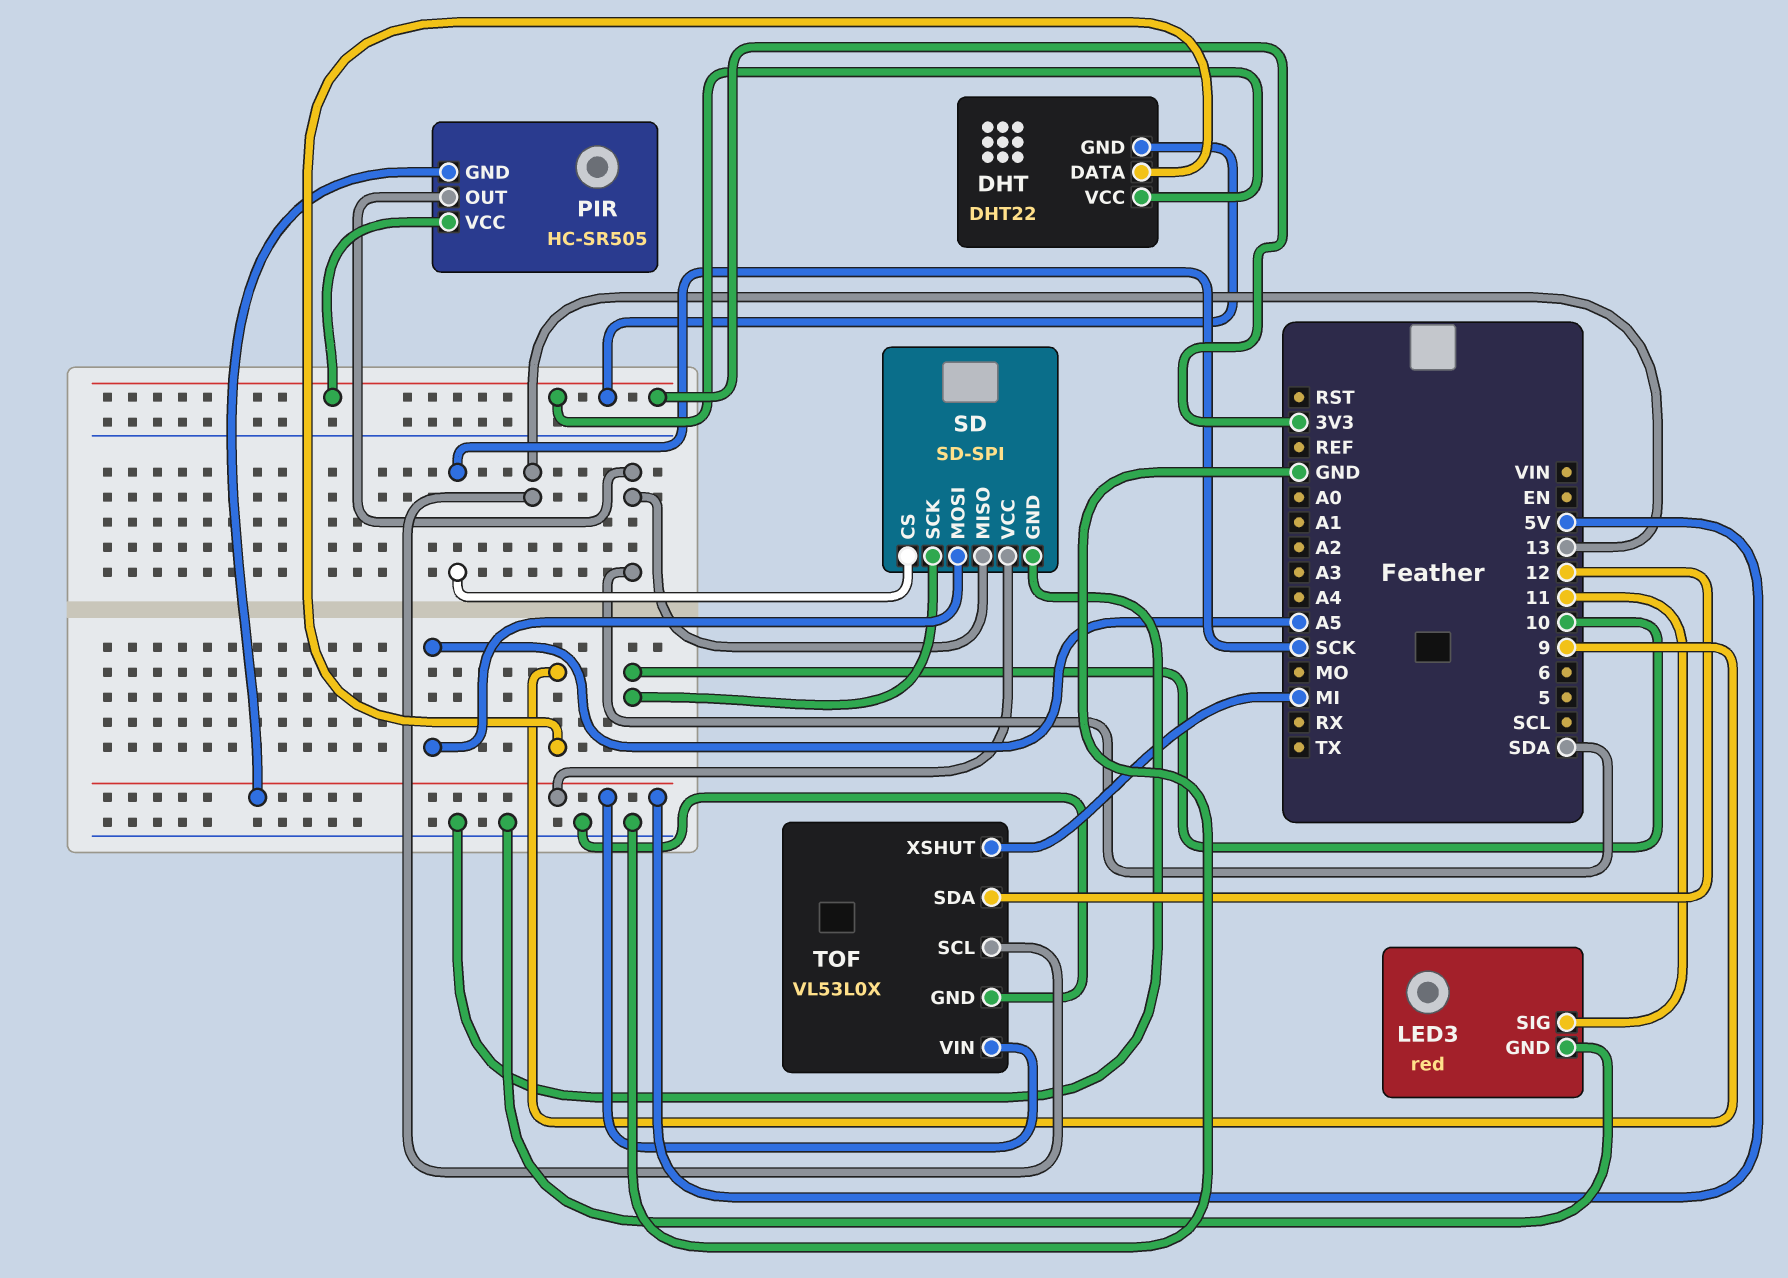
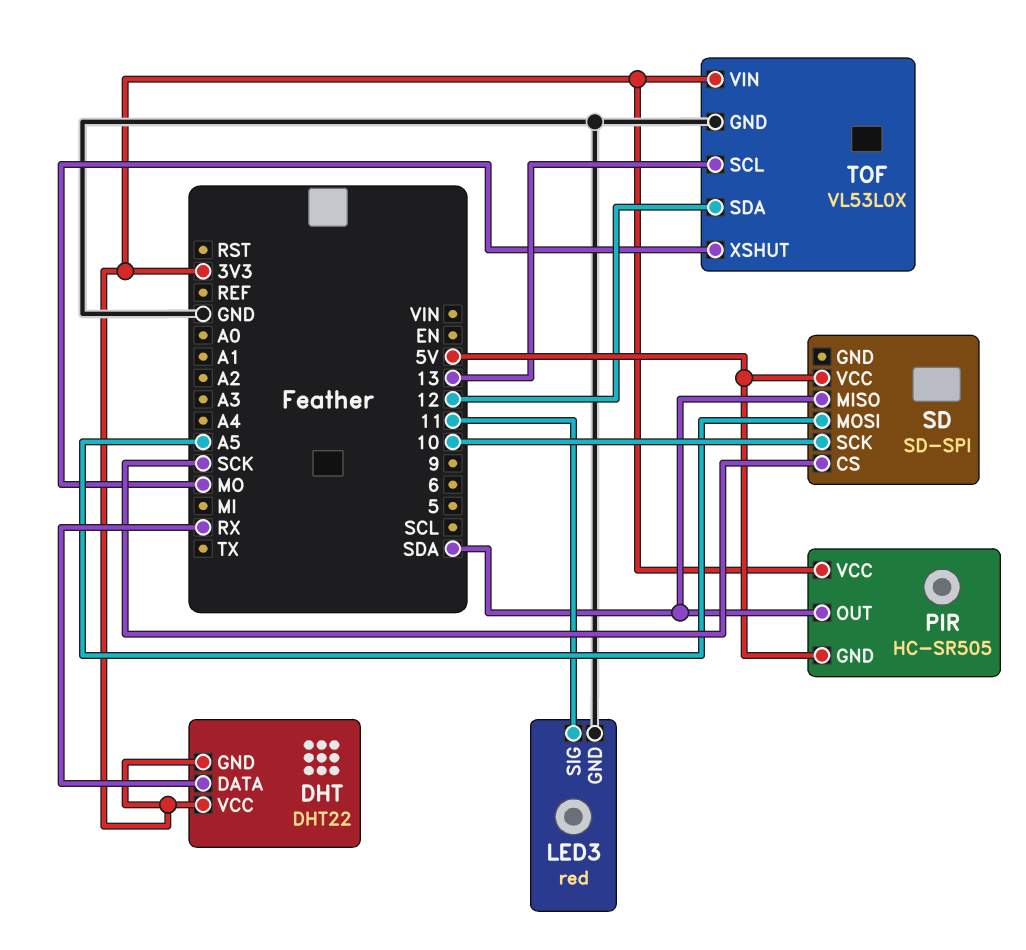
DHT pin DATA: 9 -> RX
SD pin GND: GND -> none
TOF pin VIN: 5V -> 3V3
TOF pin XSHUT: MI -> MO

